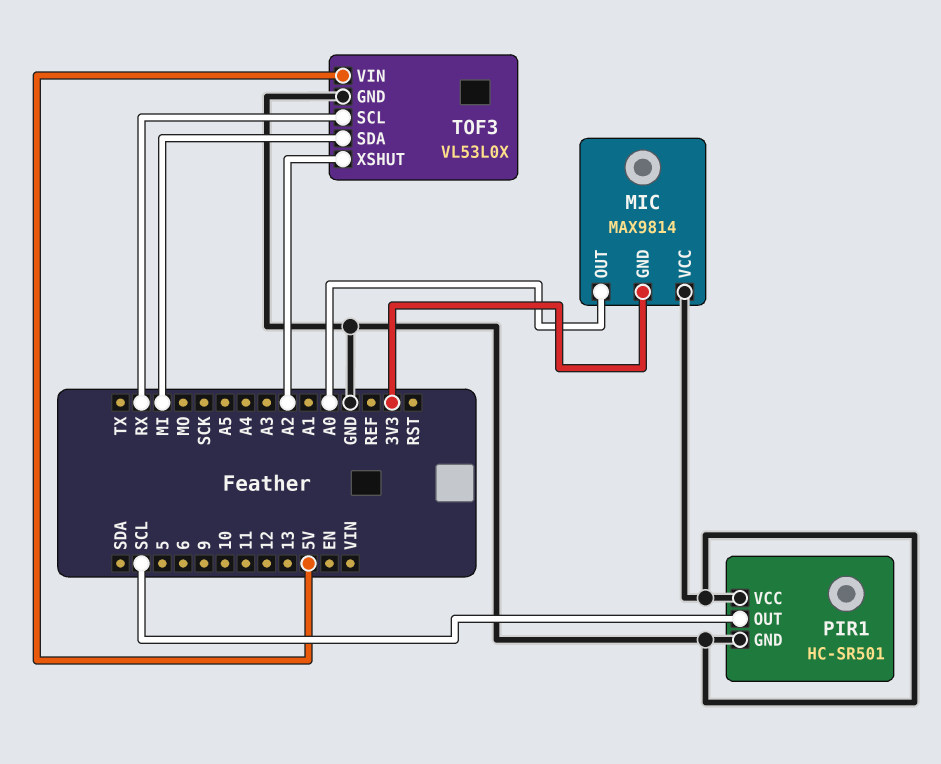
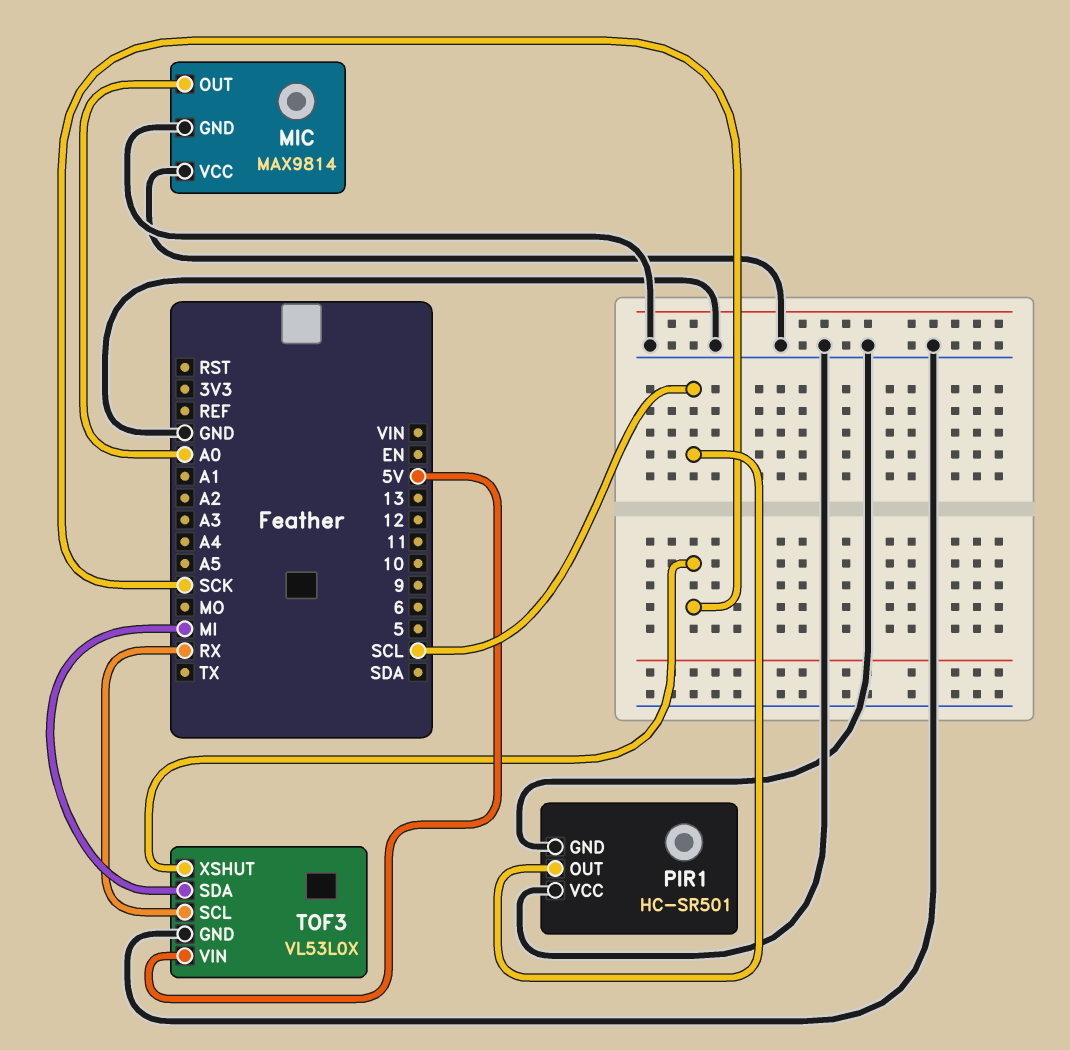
MIC pin GND: 3V3 -> GND
TOF3 pin XSHUT: A2 -> SCK

